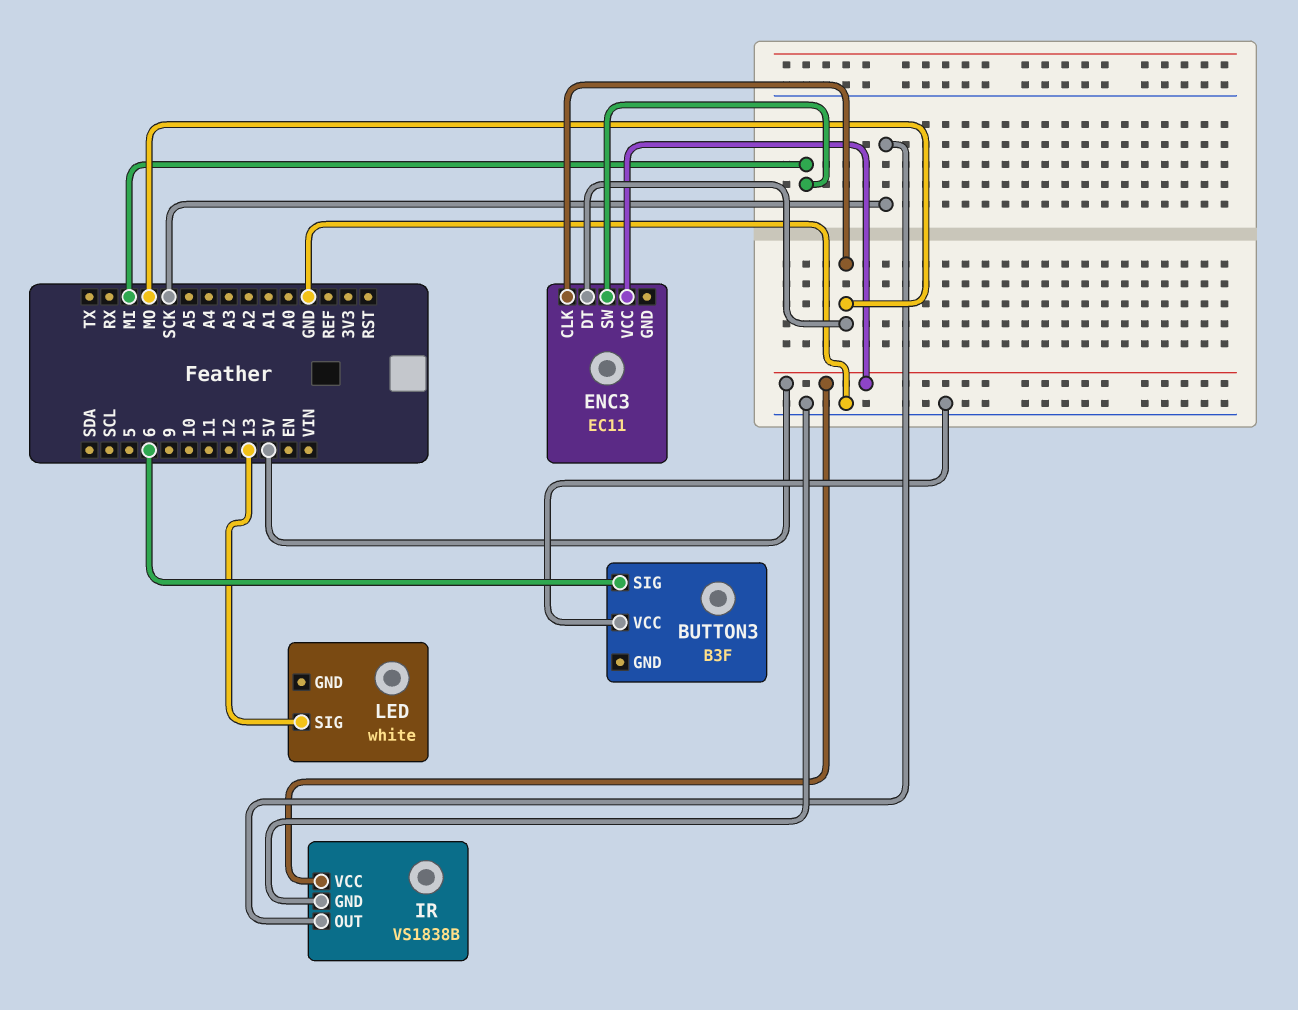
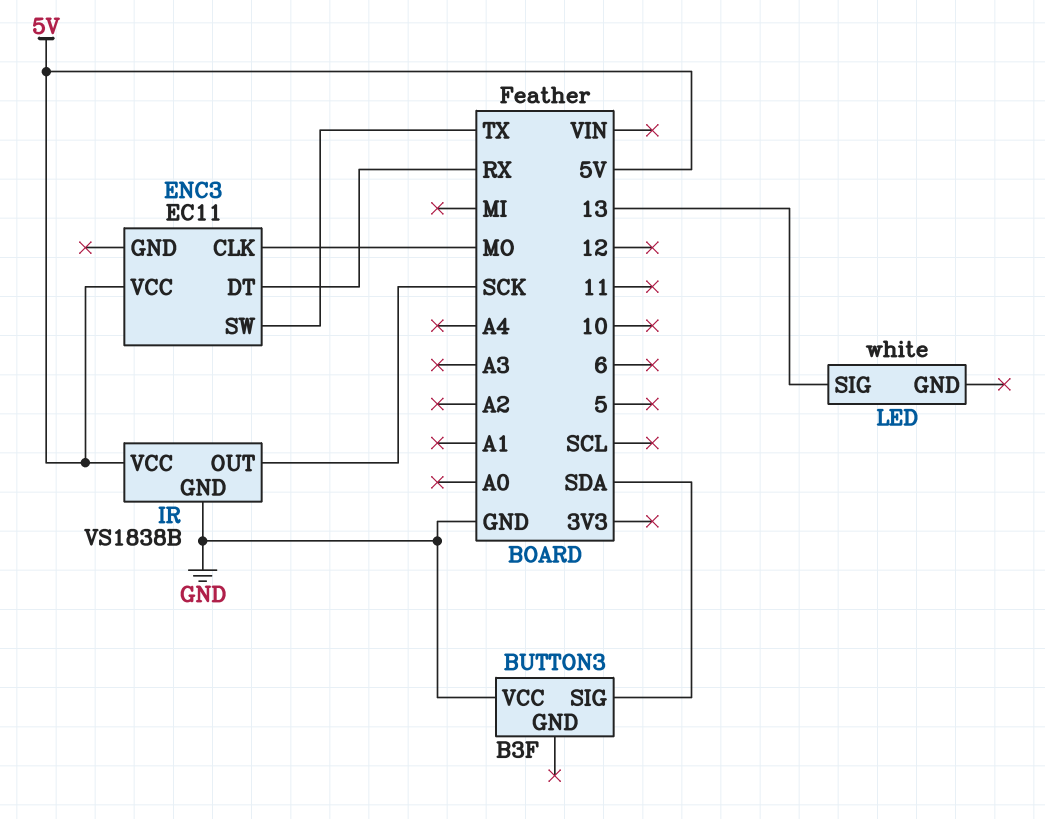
BUTTON3 pin SIG: 6 -> SDA
ENC3 pin DT: MO -> RX
ENC3 pin SW: MI -> TX

